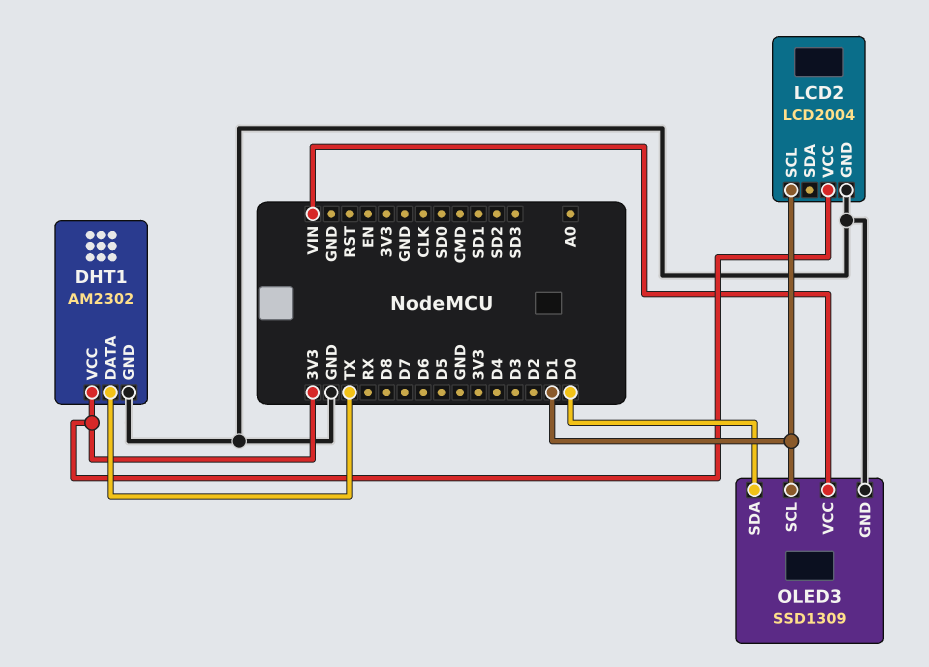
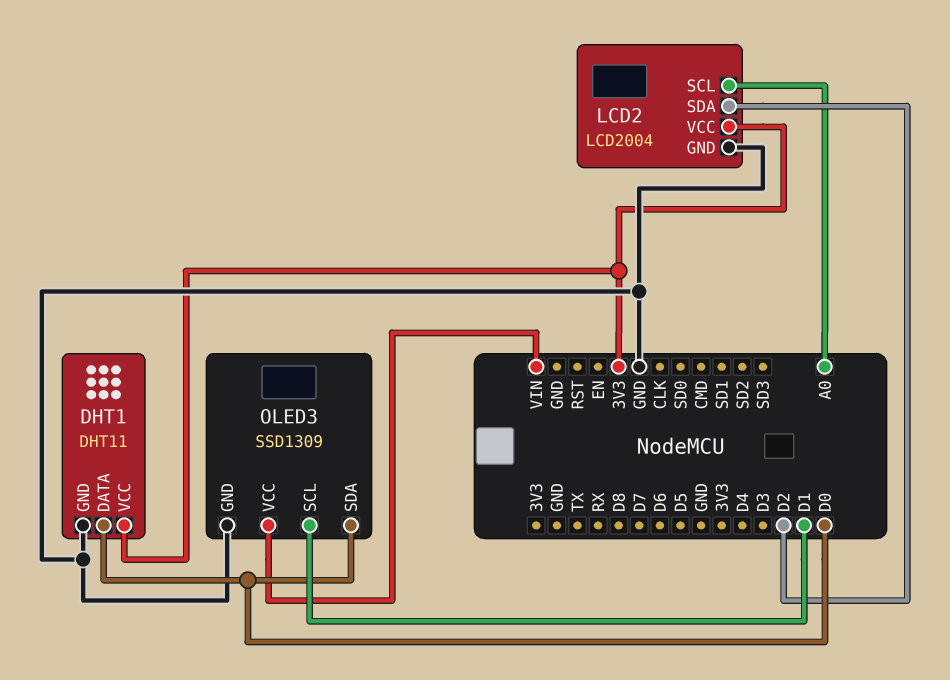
DHT1: AM2302 -> DHT11
DHT1 pin DATA: TX -> D0
LCD2 pin SCL: D1 -> A0
LCD2 pin SDA: none -> D2

